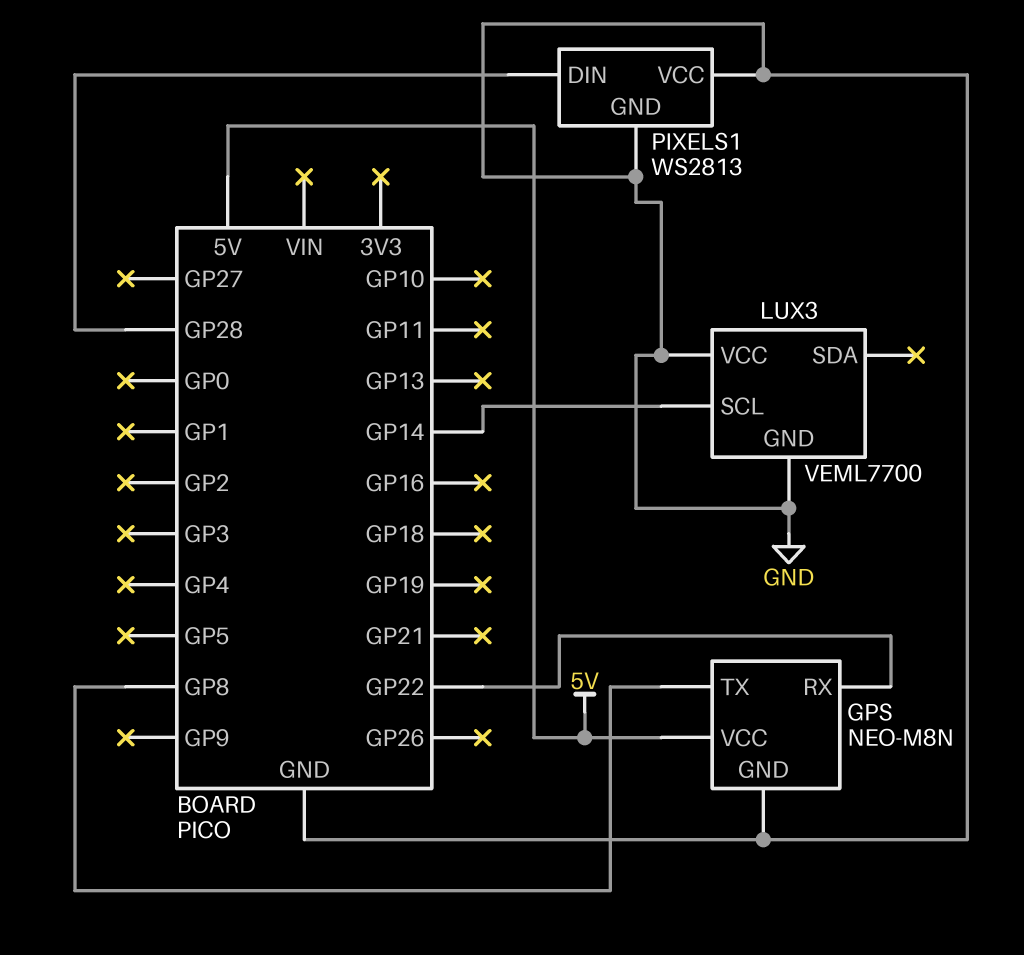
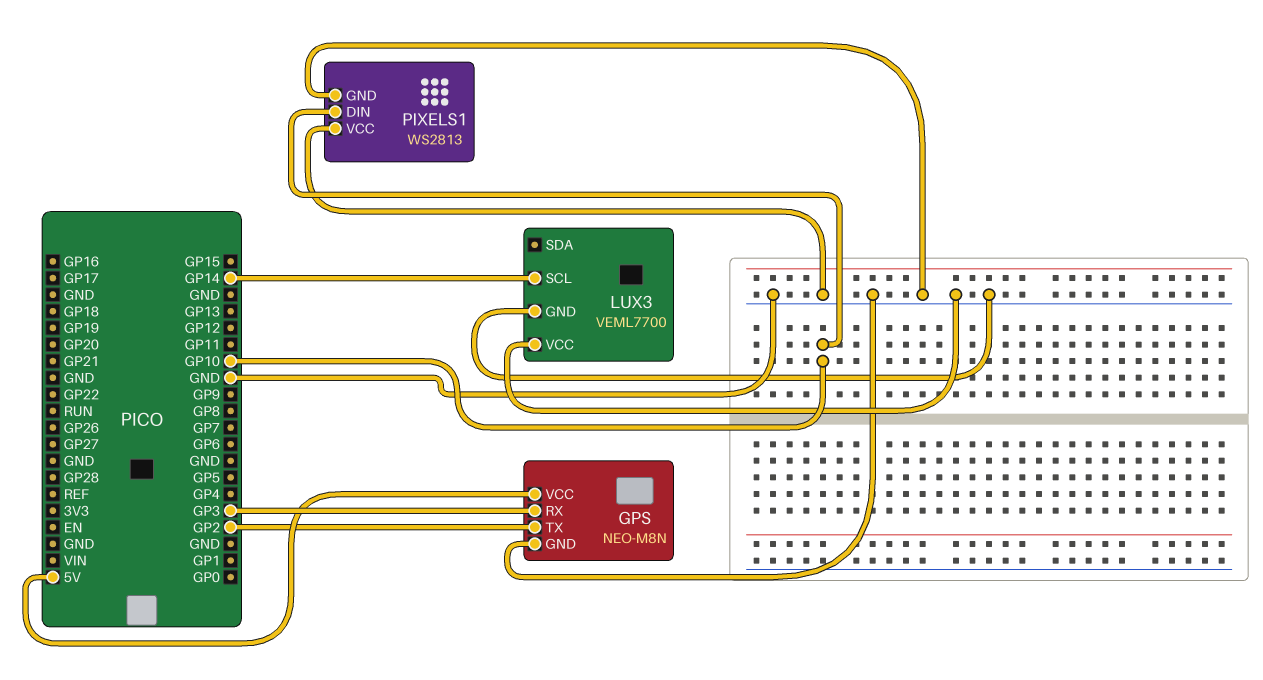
GPS pin RX: GP22 -> GP3
GPS pin TX: GP8 -> GP2
PIXELS1 pin DIN: GP28 -> GP10

